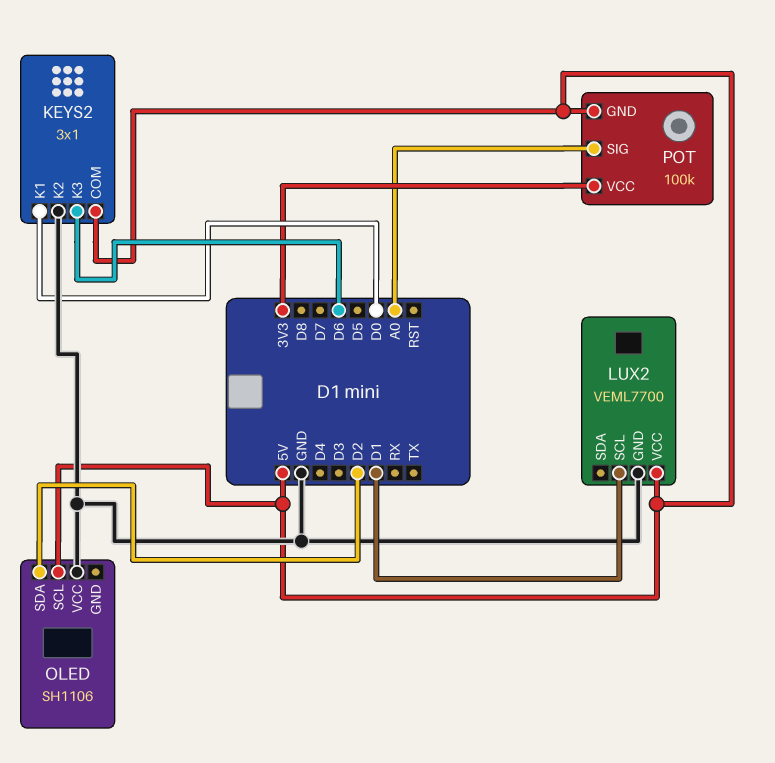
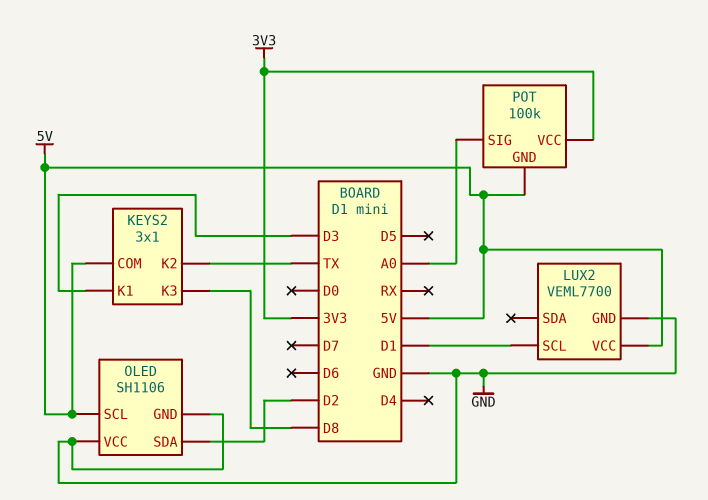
KEYS2 pin K1: D0 -> D3
KEYS2 pin K2: GND -> TX
KEYS2 pin K3: D6 -> D8
OLED pin GND: none -> GND

